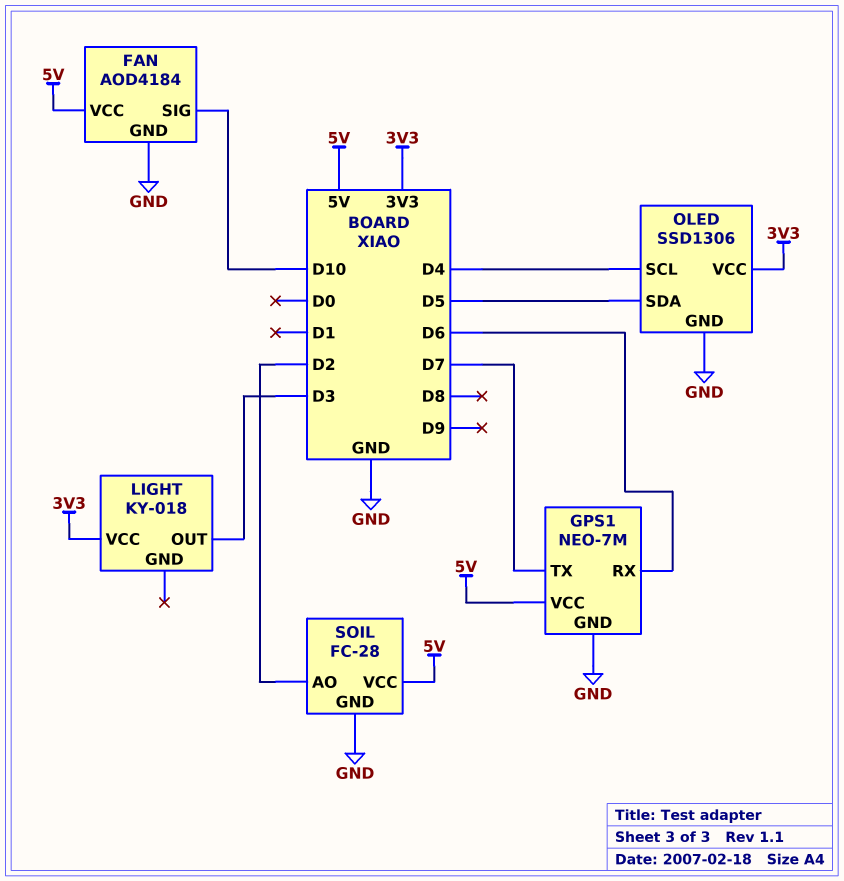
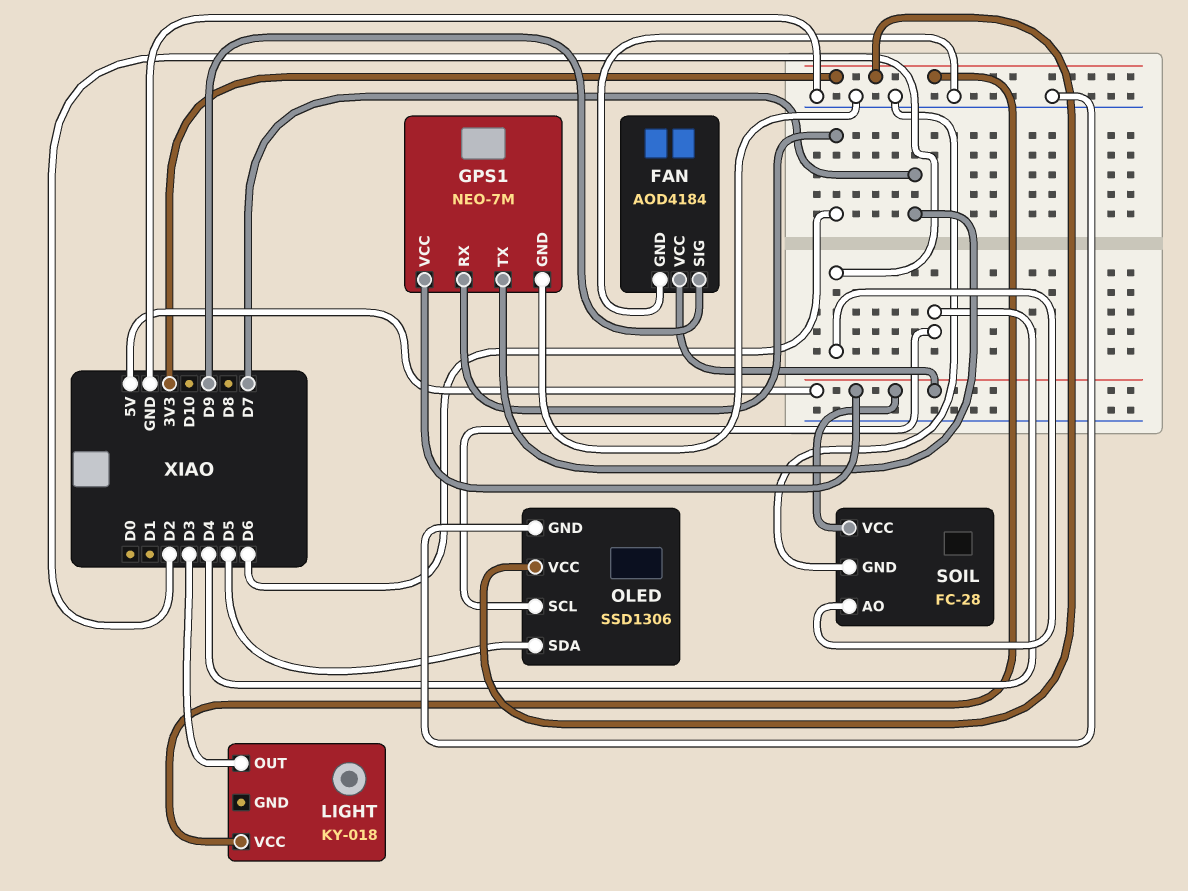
FAN pin SIG: D10 -> D9

